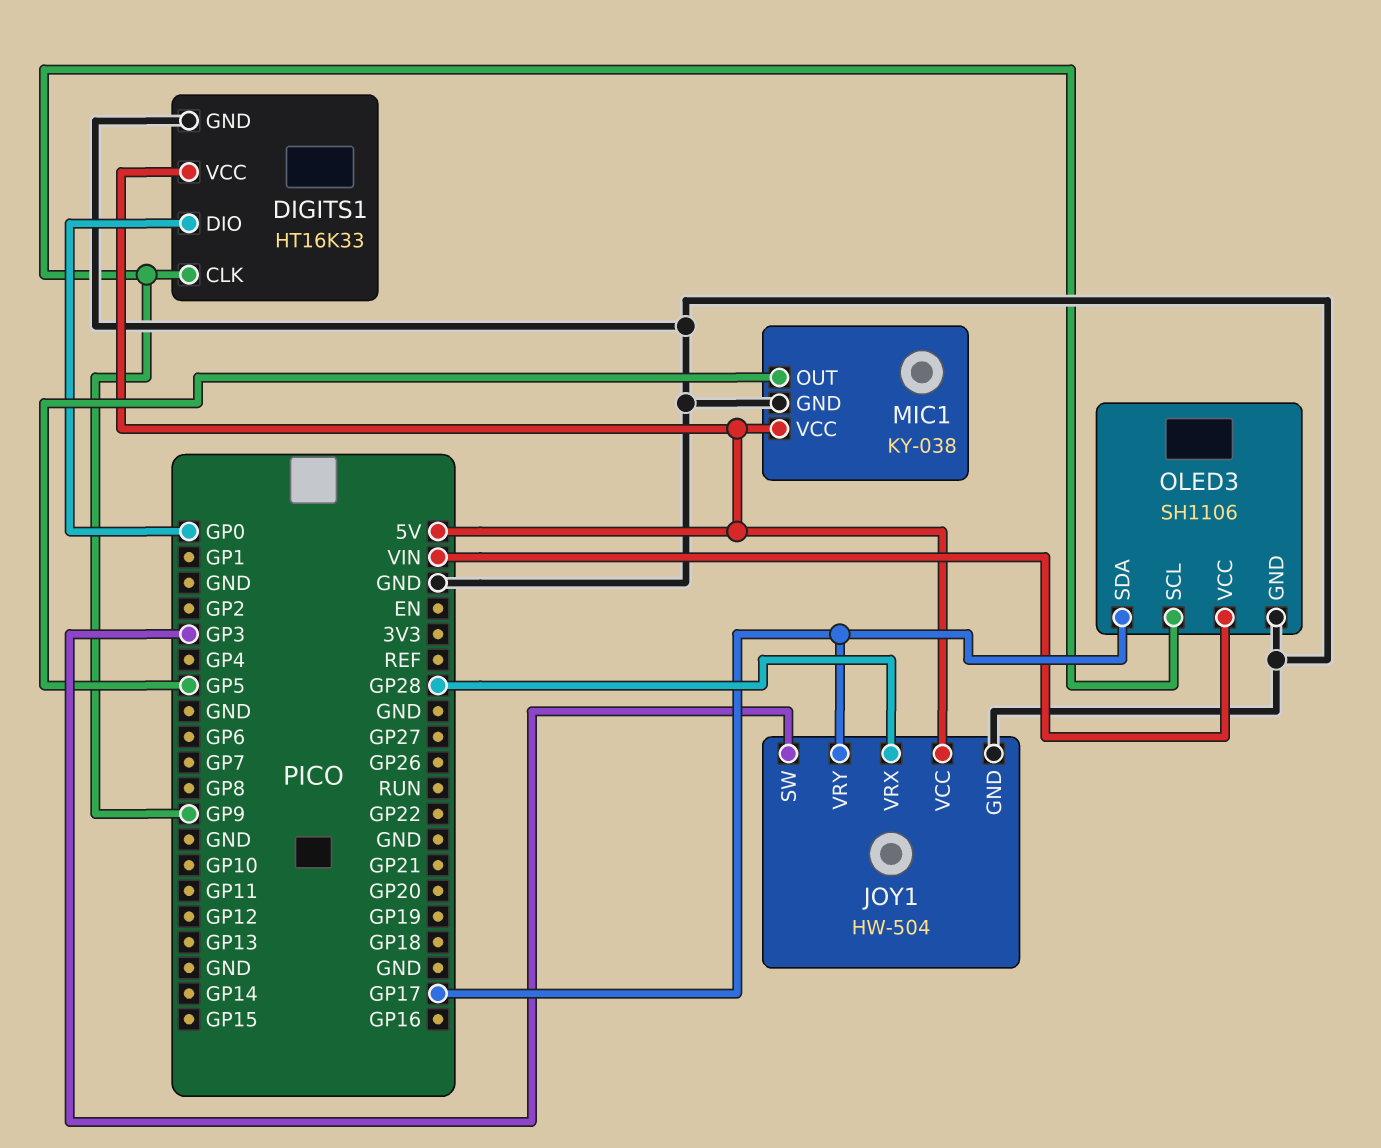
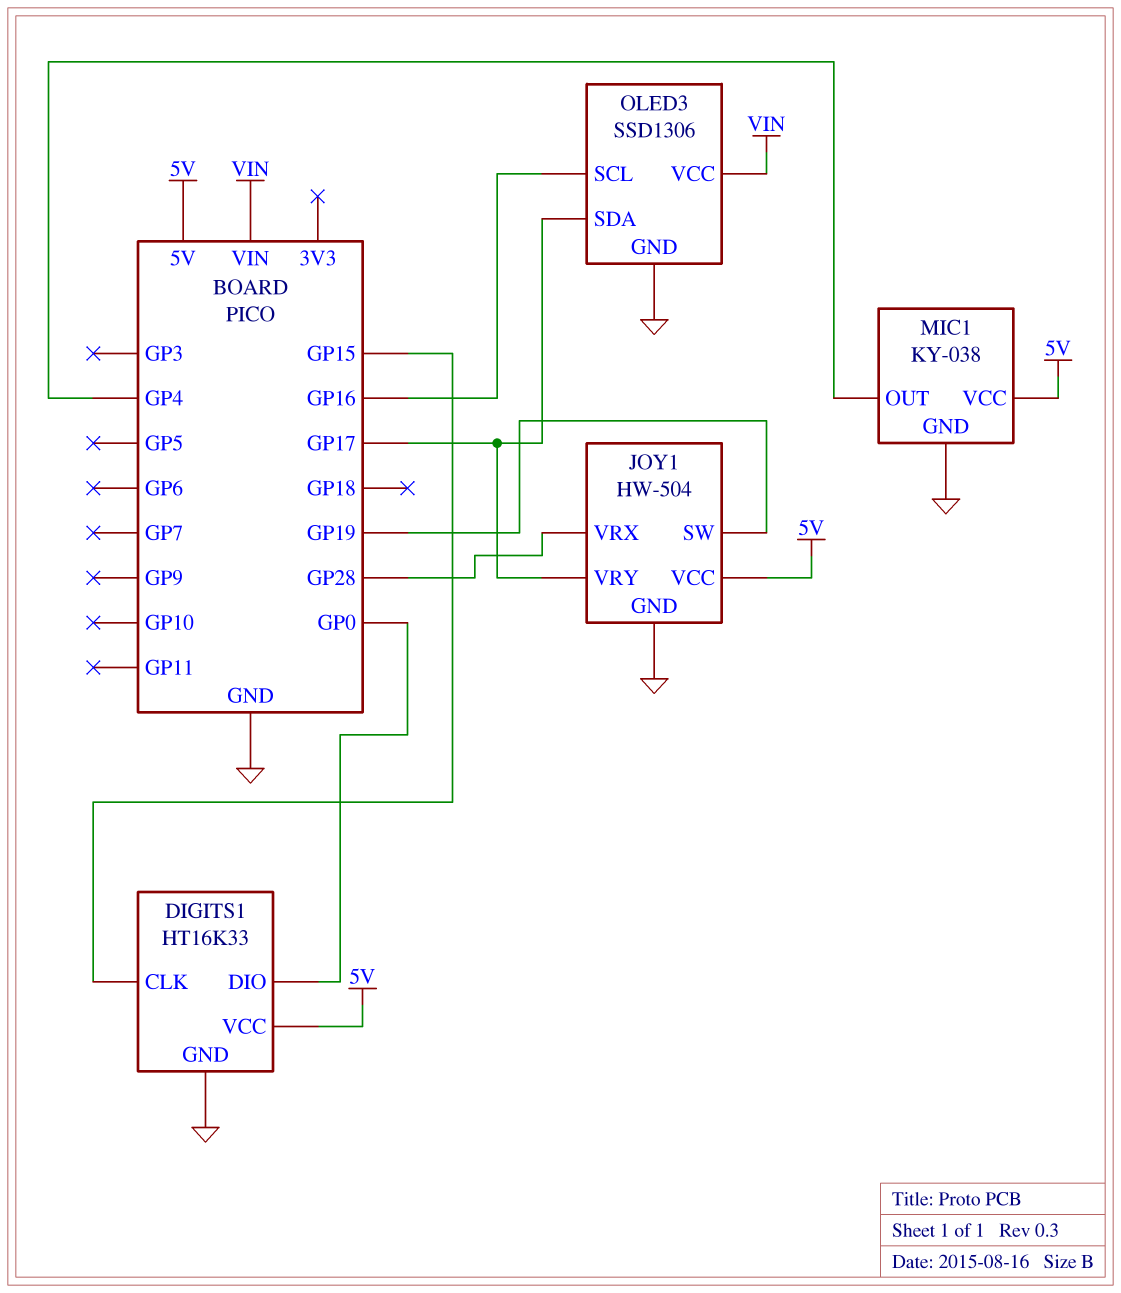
DIGITS1 pin CLK: GP9 -> GP15
JOY1 pin SW: GP3 -> GP19
MIC1 pin OUT: GP5 -> GP4
OLED3: SH1106 -> SSD1306
OLED3 pin SCL: GP9 -> GP16

